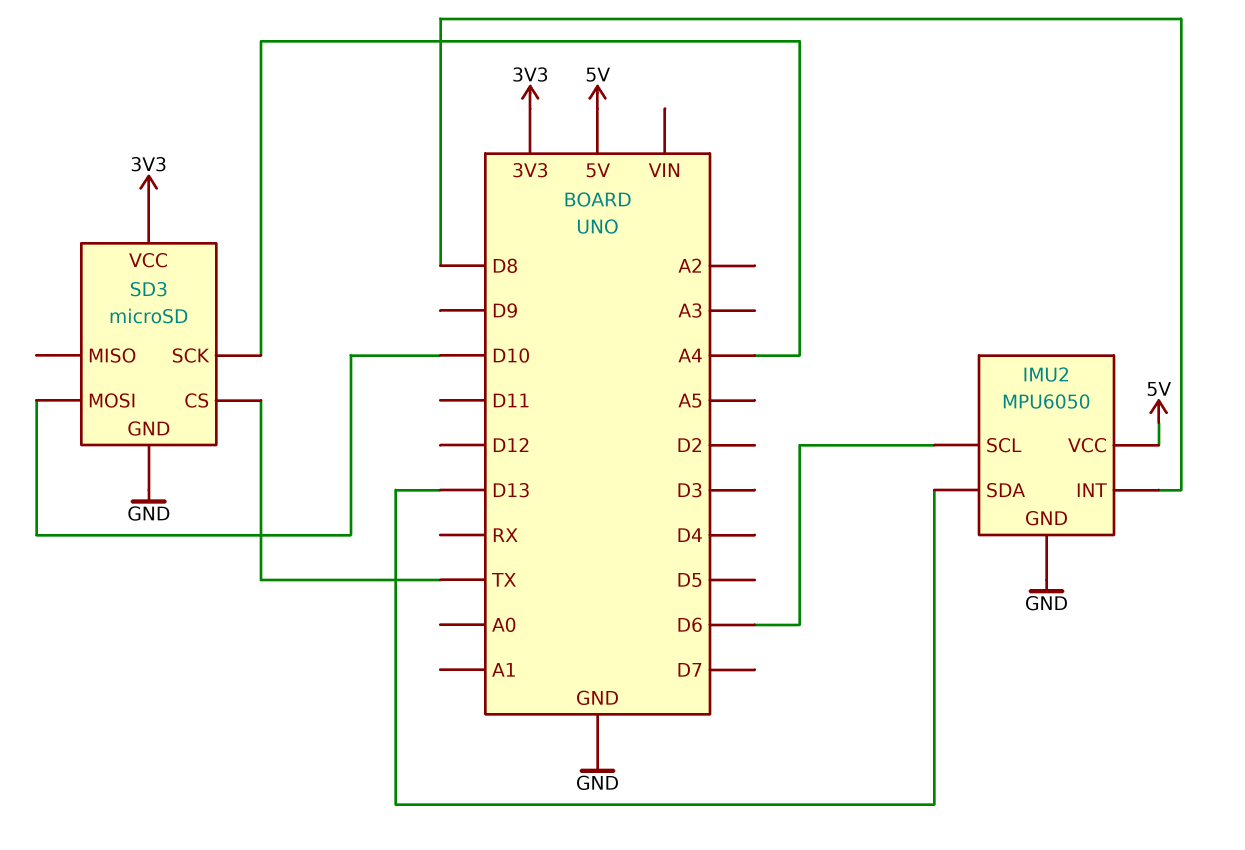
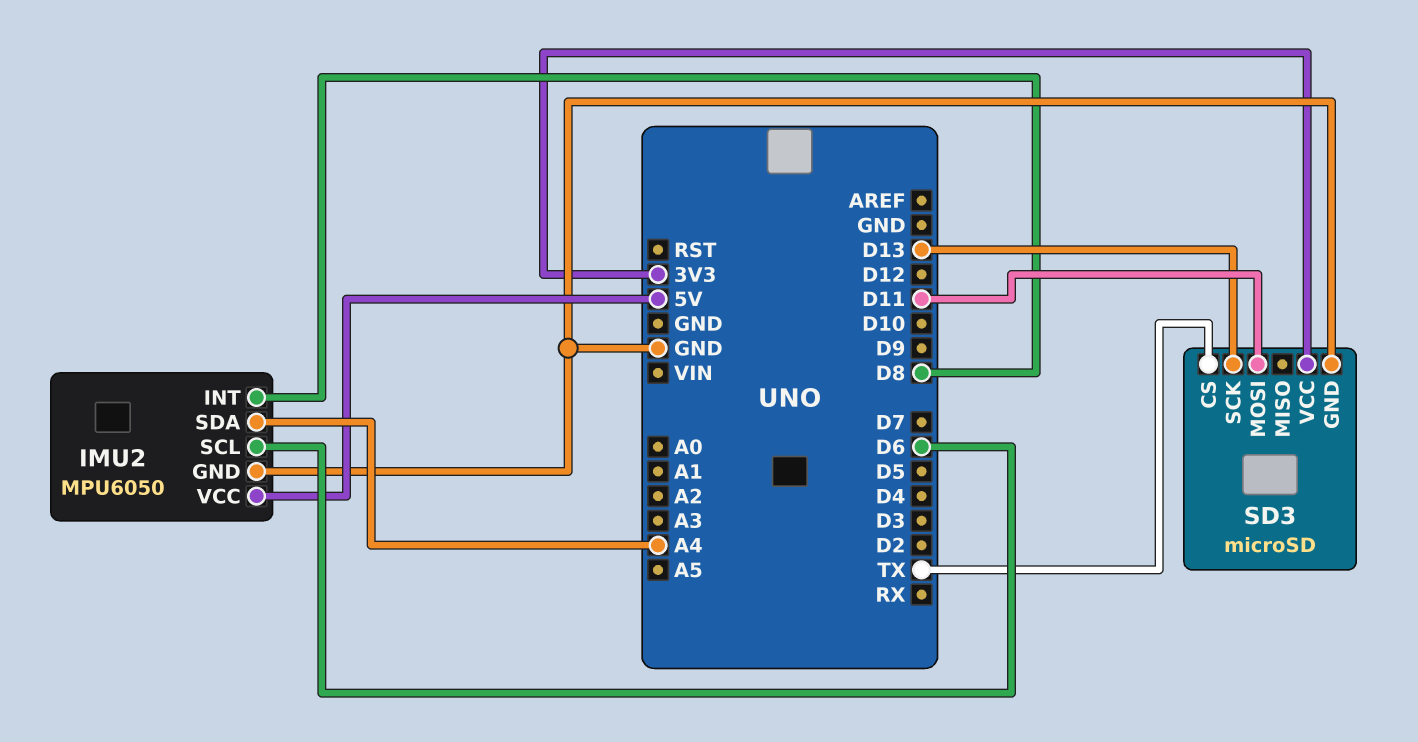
IMU2 pin SDA: D13 -> A4
SD3 pin MOSI: D10 -> D11
SD3 pin SCK: A4 -> D13

